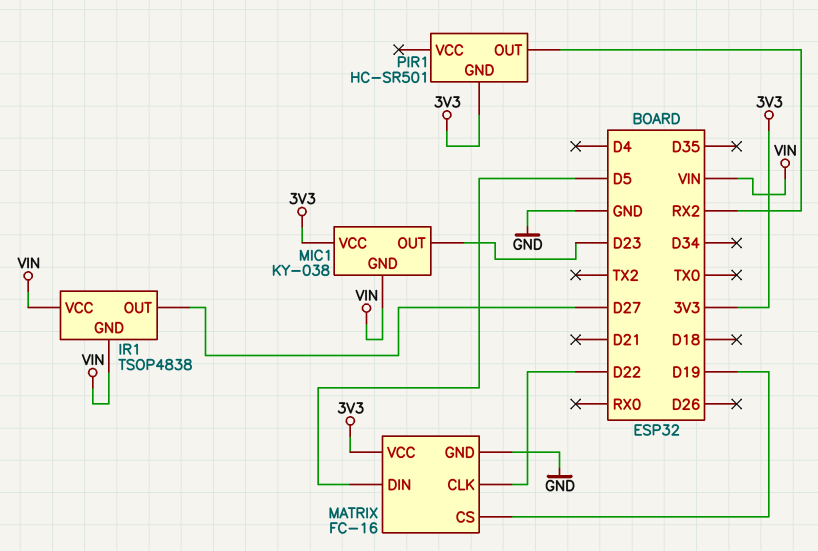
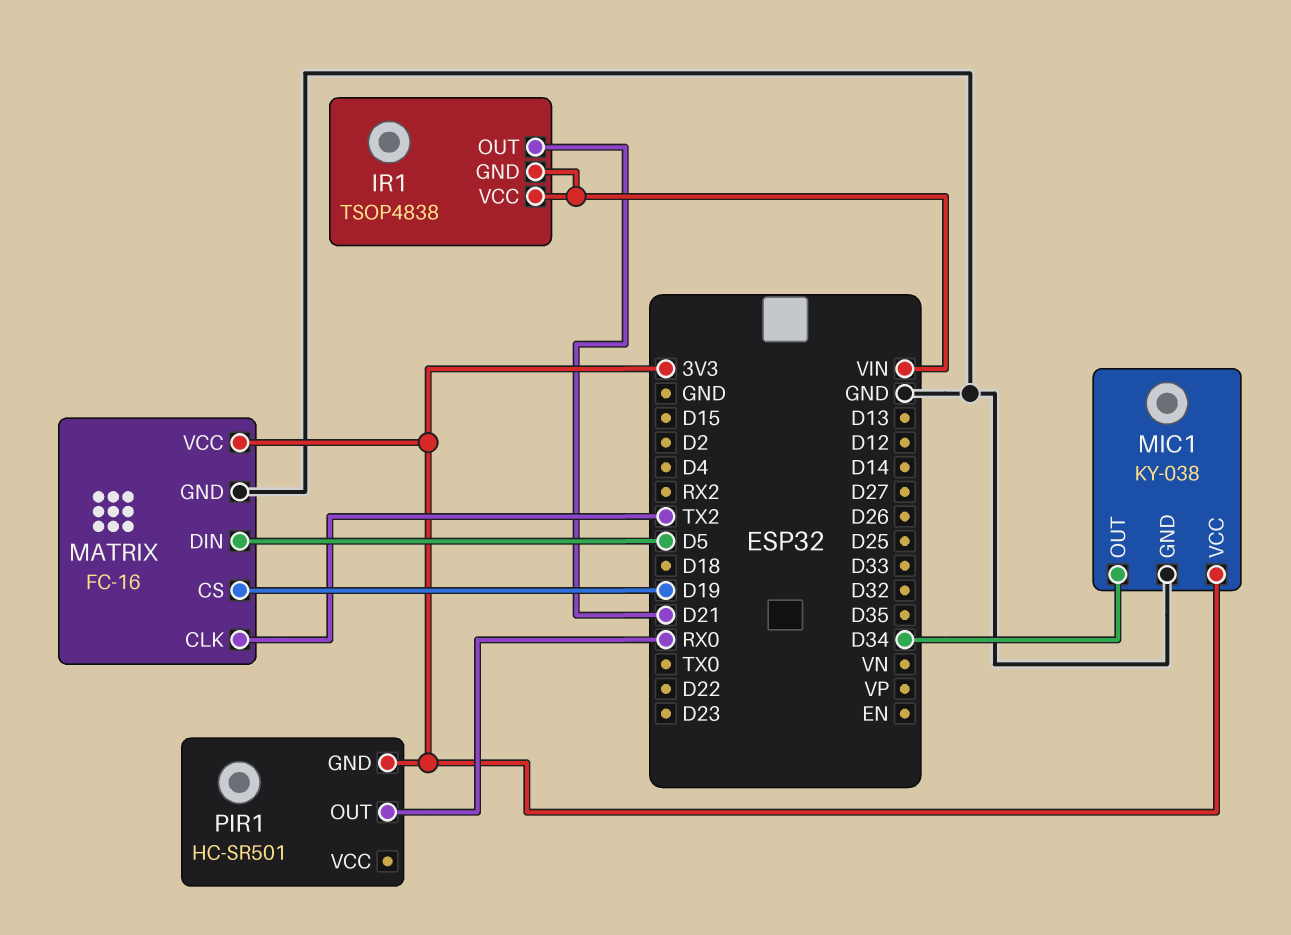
IR1 pin OUT: D27 -> D21
MATRIX pin CLK: D22 -> TX2
MIC1 pin GND: VIN -> GND
MIC1 pin OUT: D23 -> D34
PIR1 pin OUT: RX2 -> RX0

